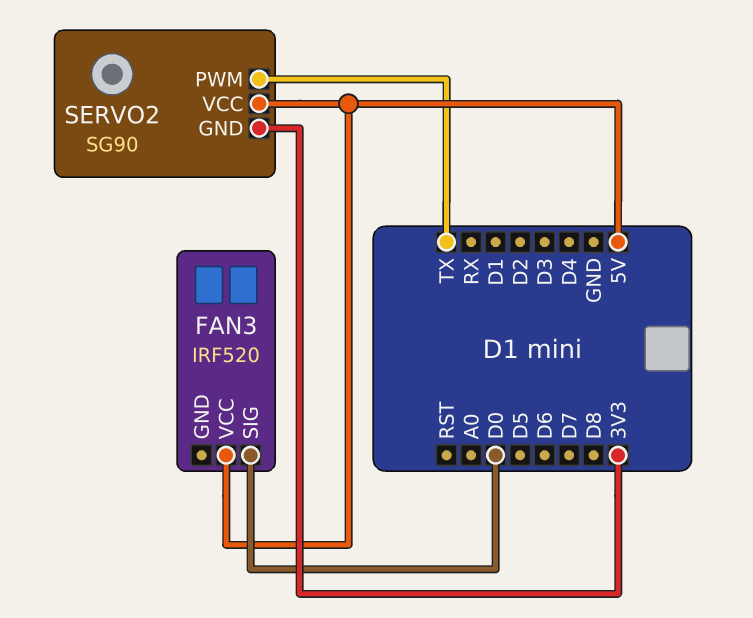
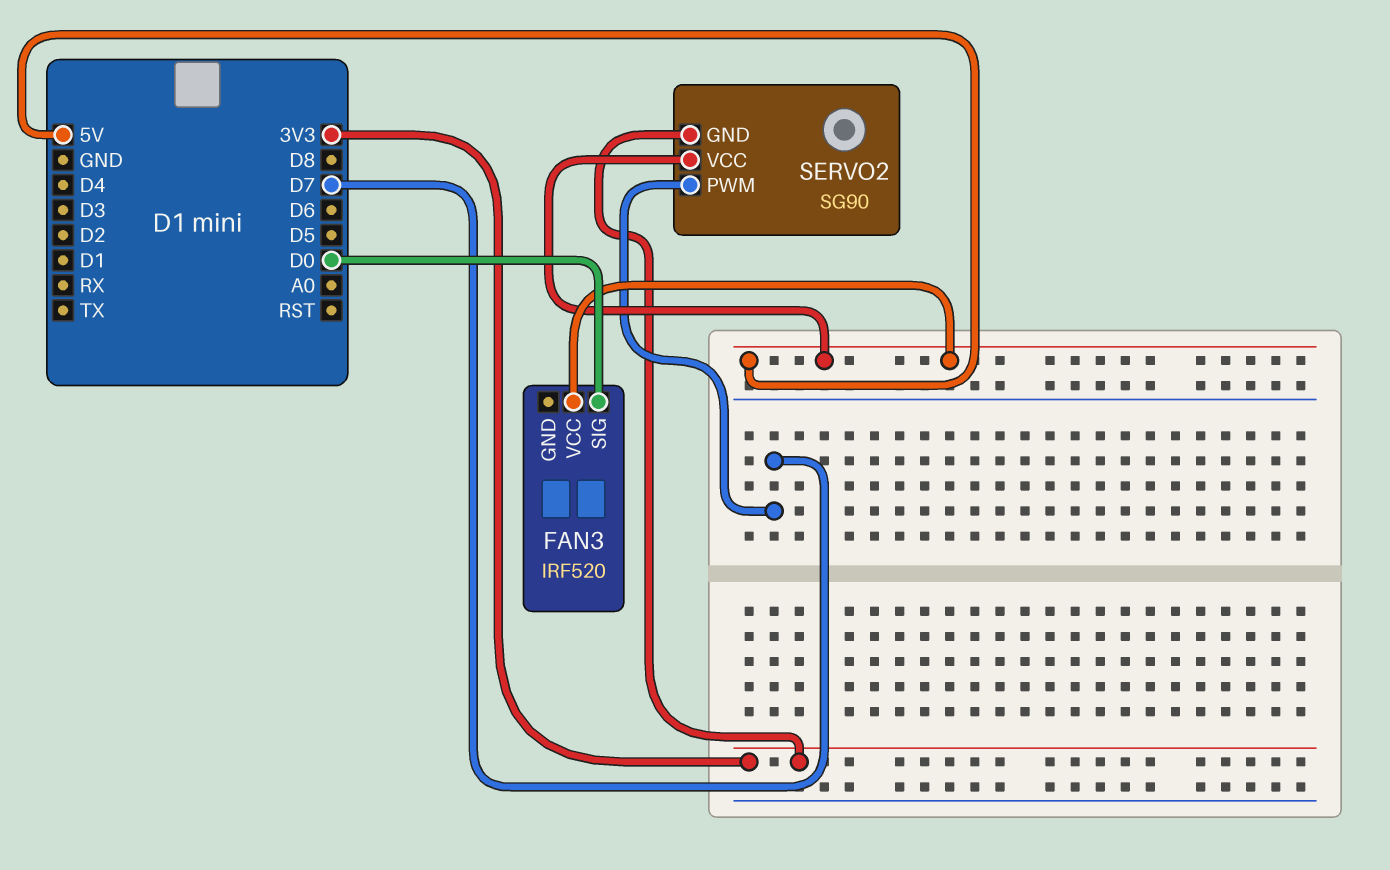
SERVO2 pin PWM: TX -> D7

